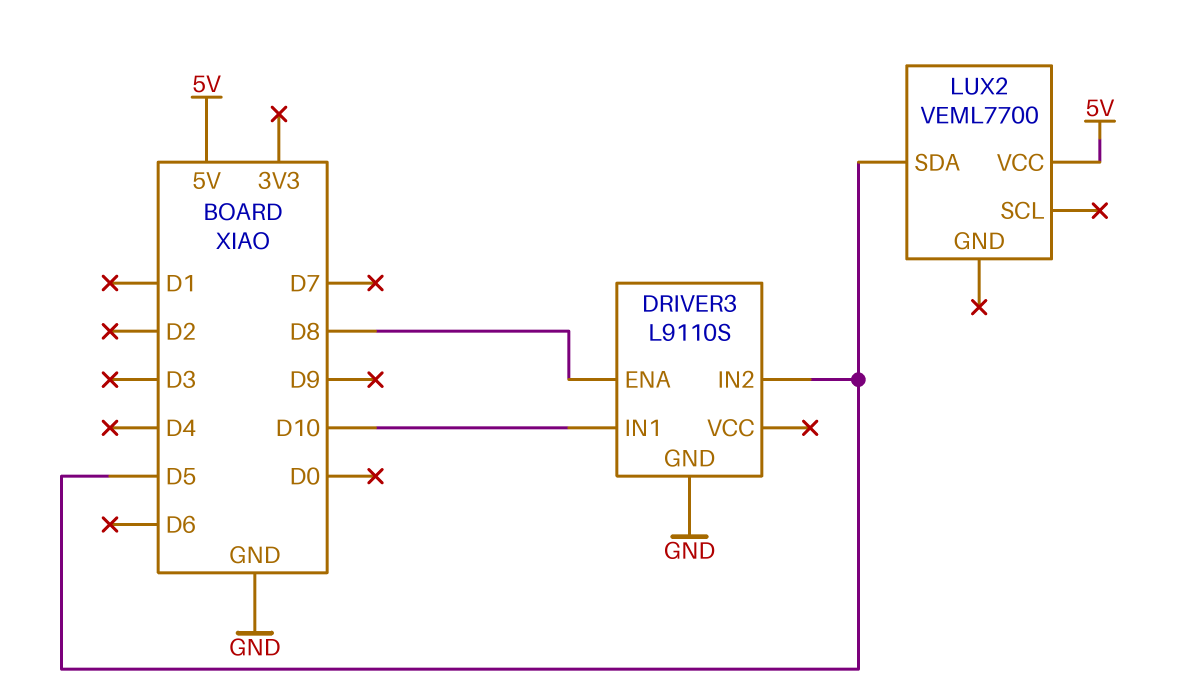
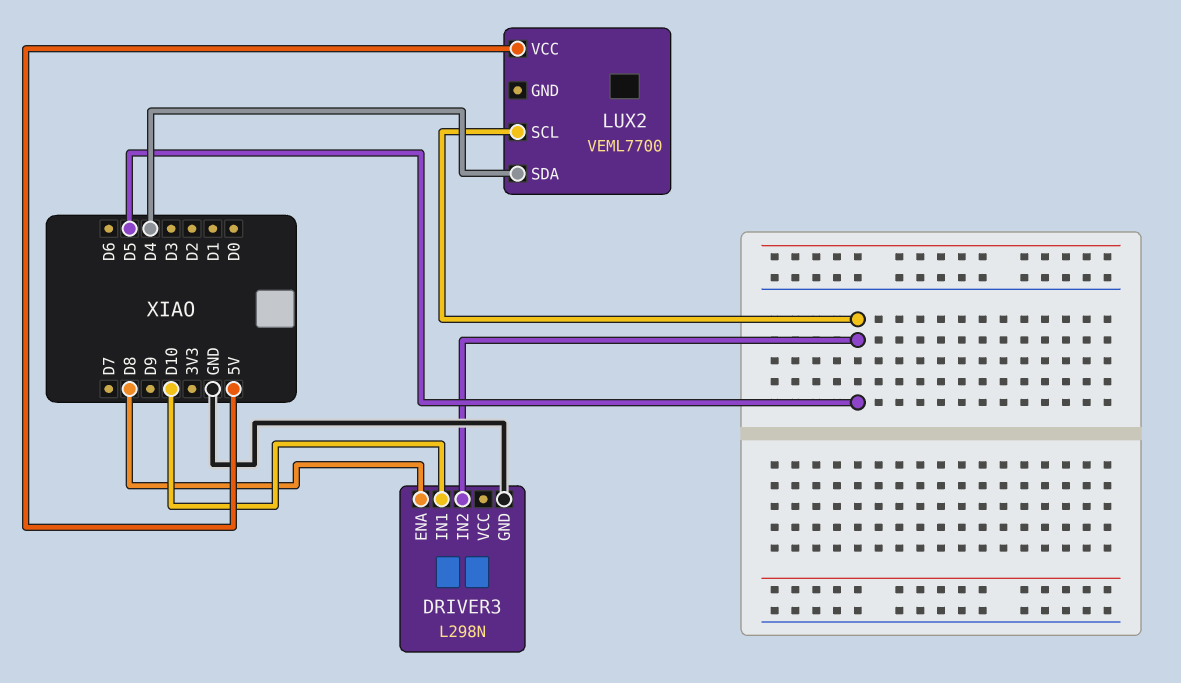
DRIVER3: L9110S -> L298N
LUX2 pin SCL: none -> D5
LUX2 pin SDA: D5 -> D4

